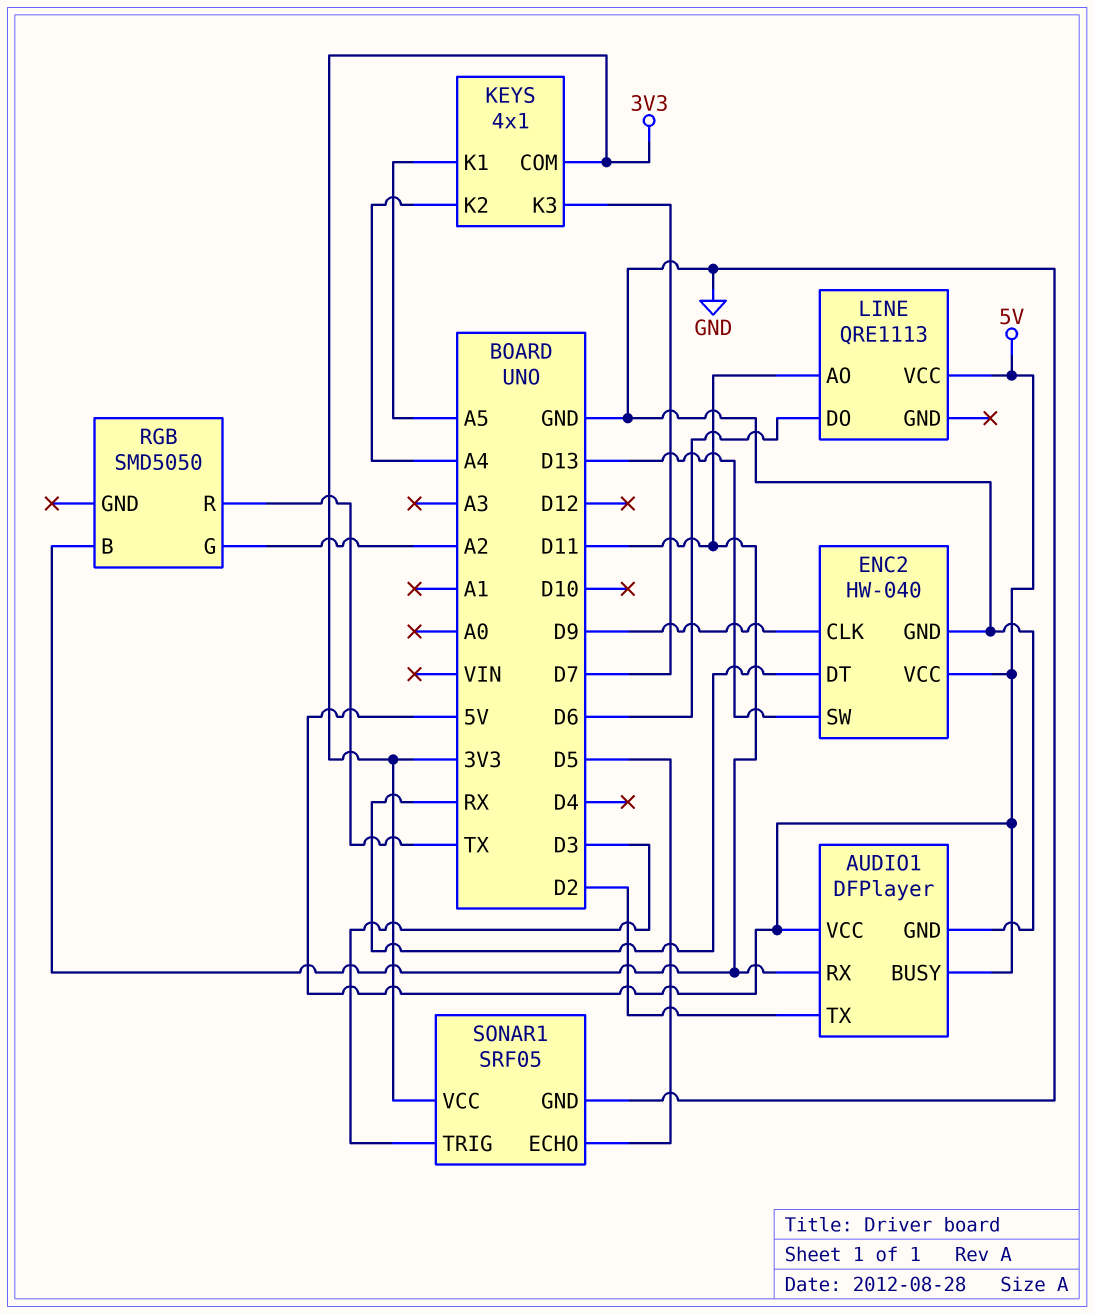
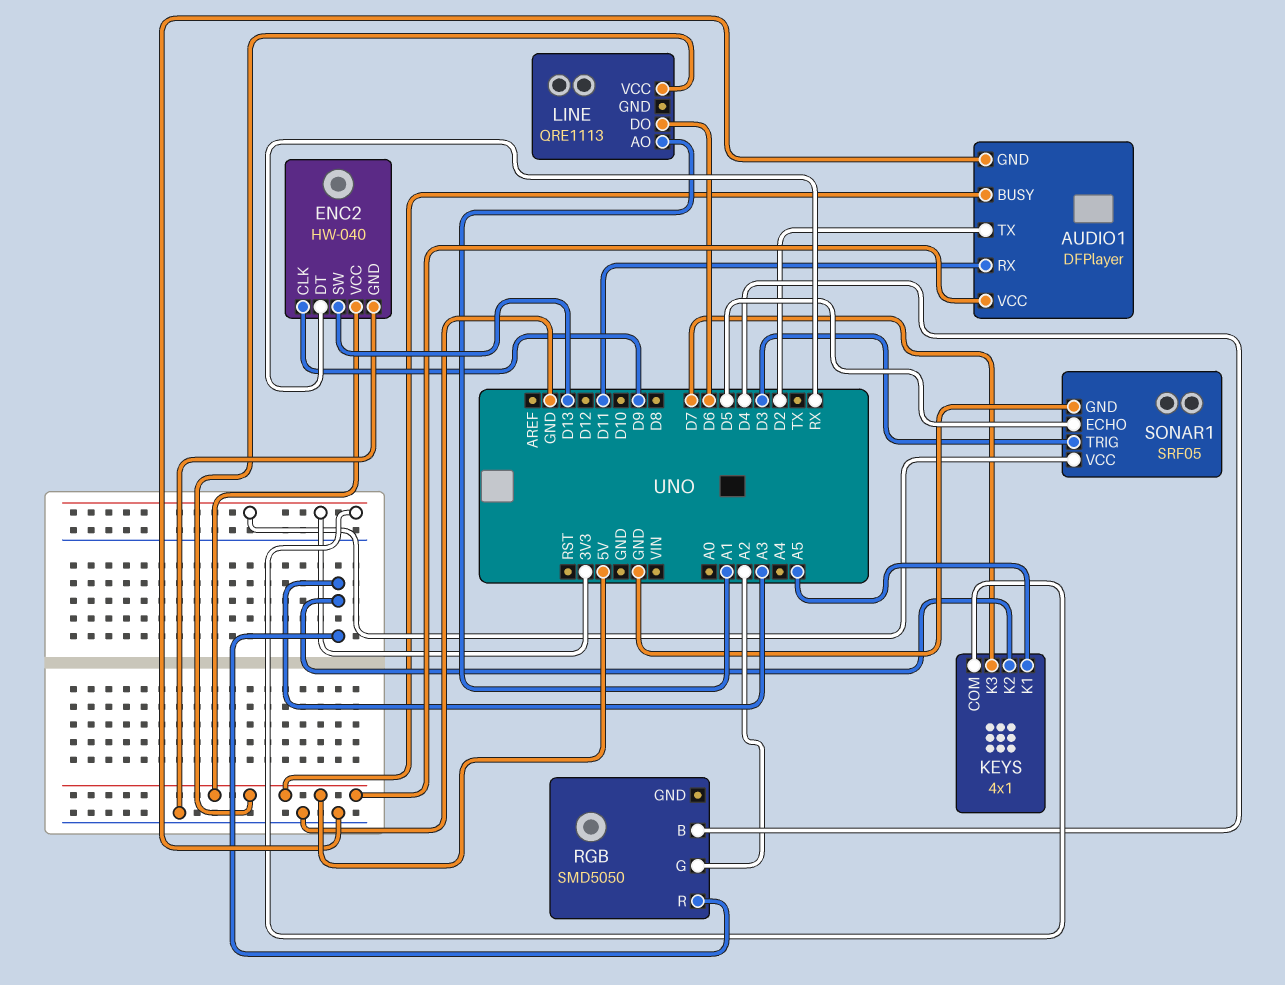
KEYS pin K2: A4 -> A3
LINE pin AO: D11 -> A1
RGB pin B: D11 -> D4
RGB pin R: TX -> A3

